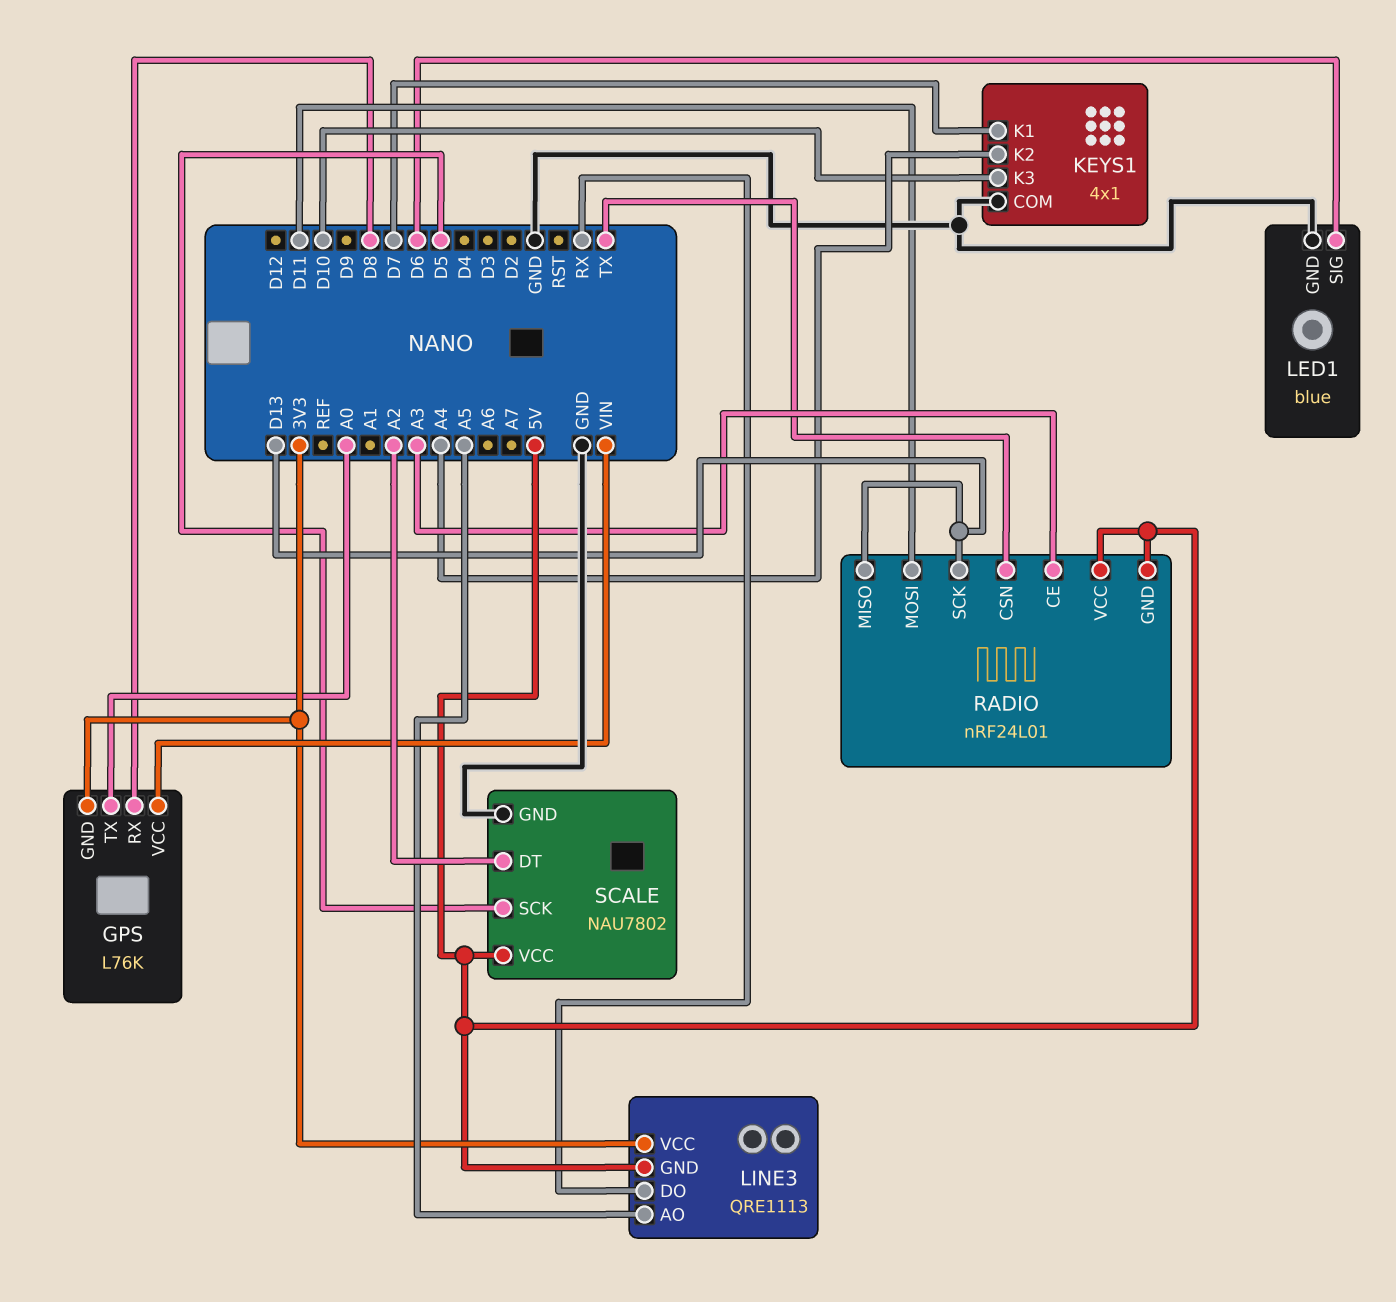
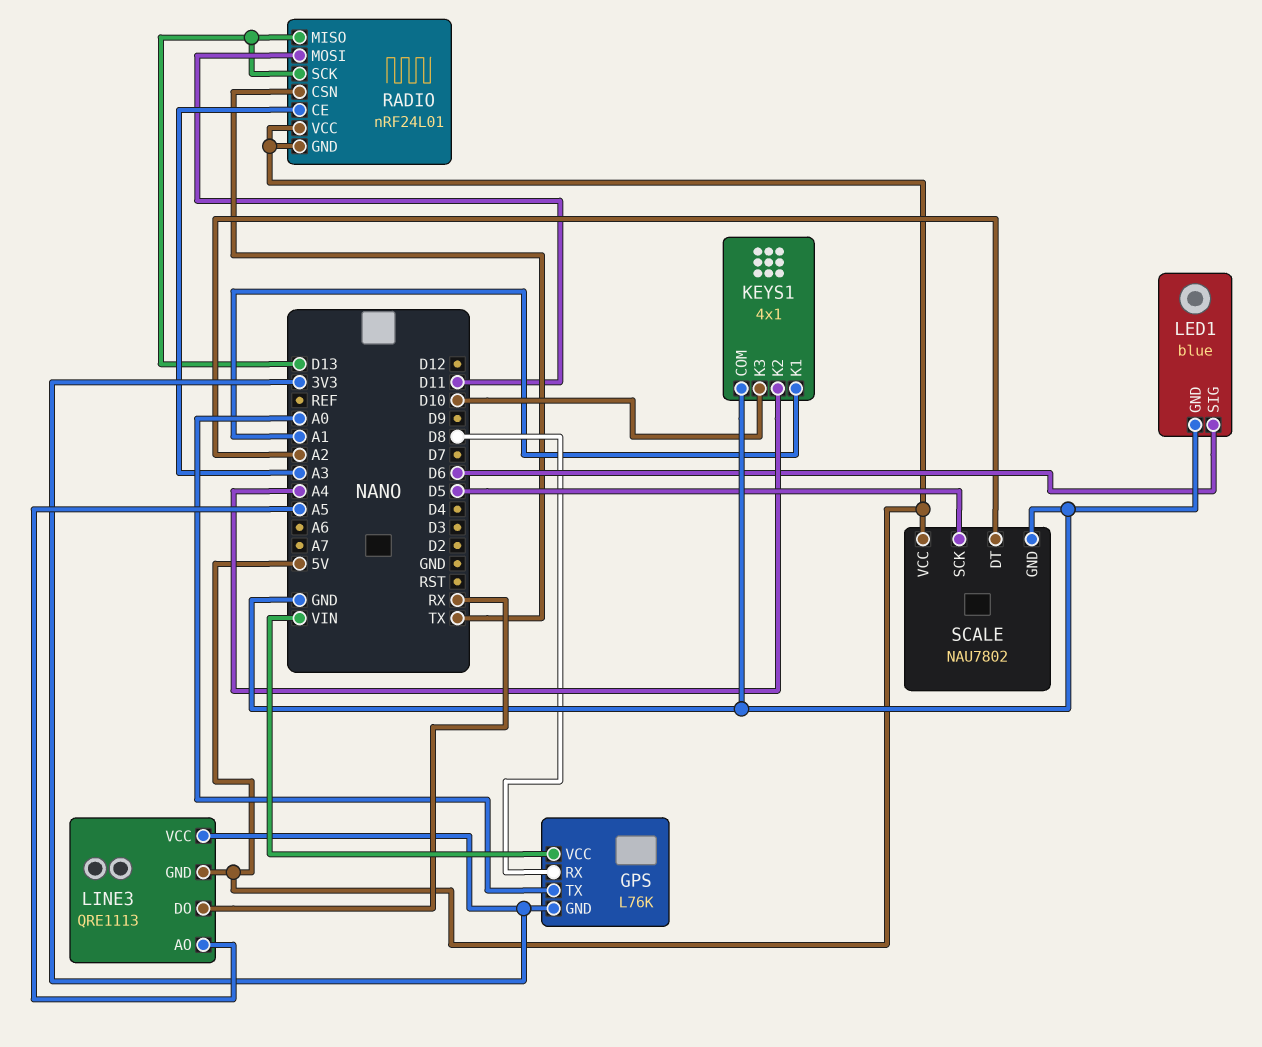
KEYS1 pin K1: D7 -> A1

